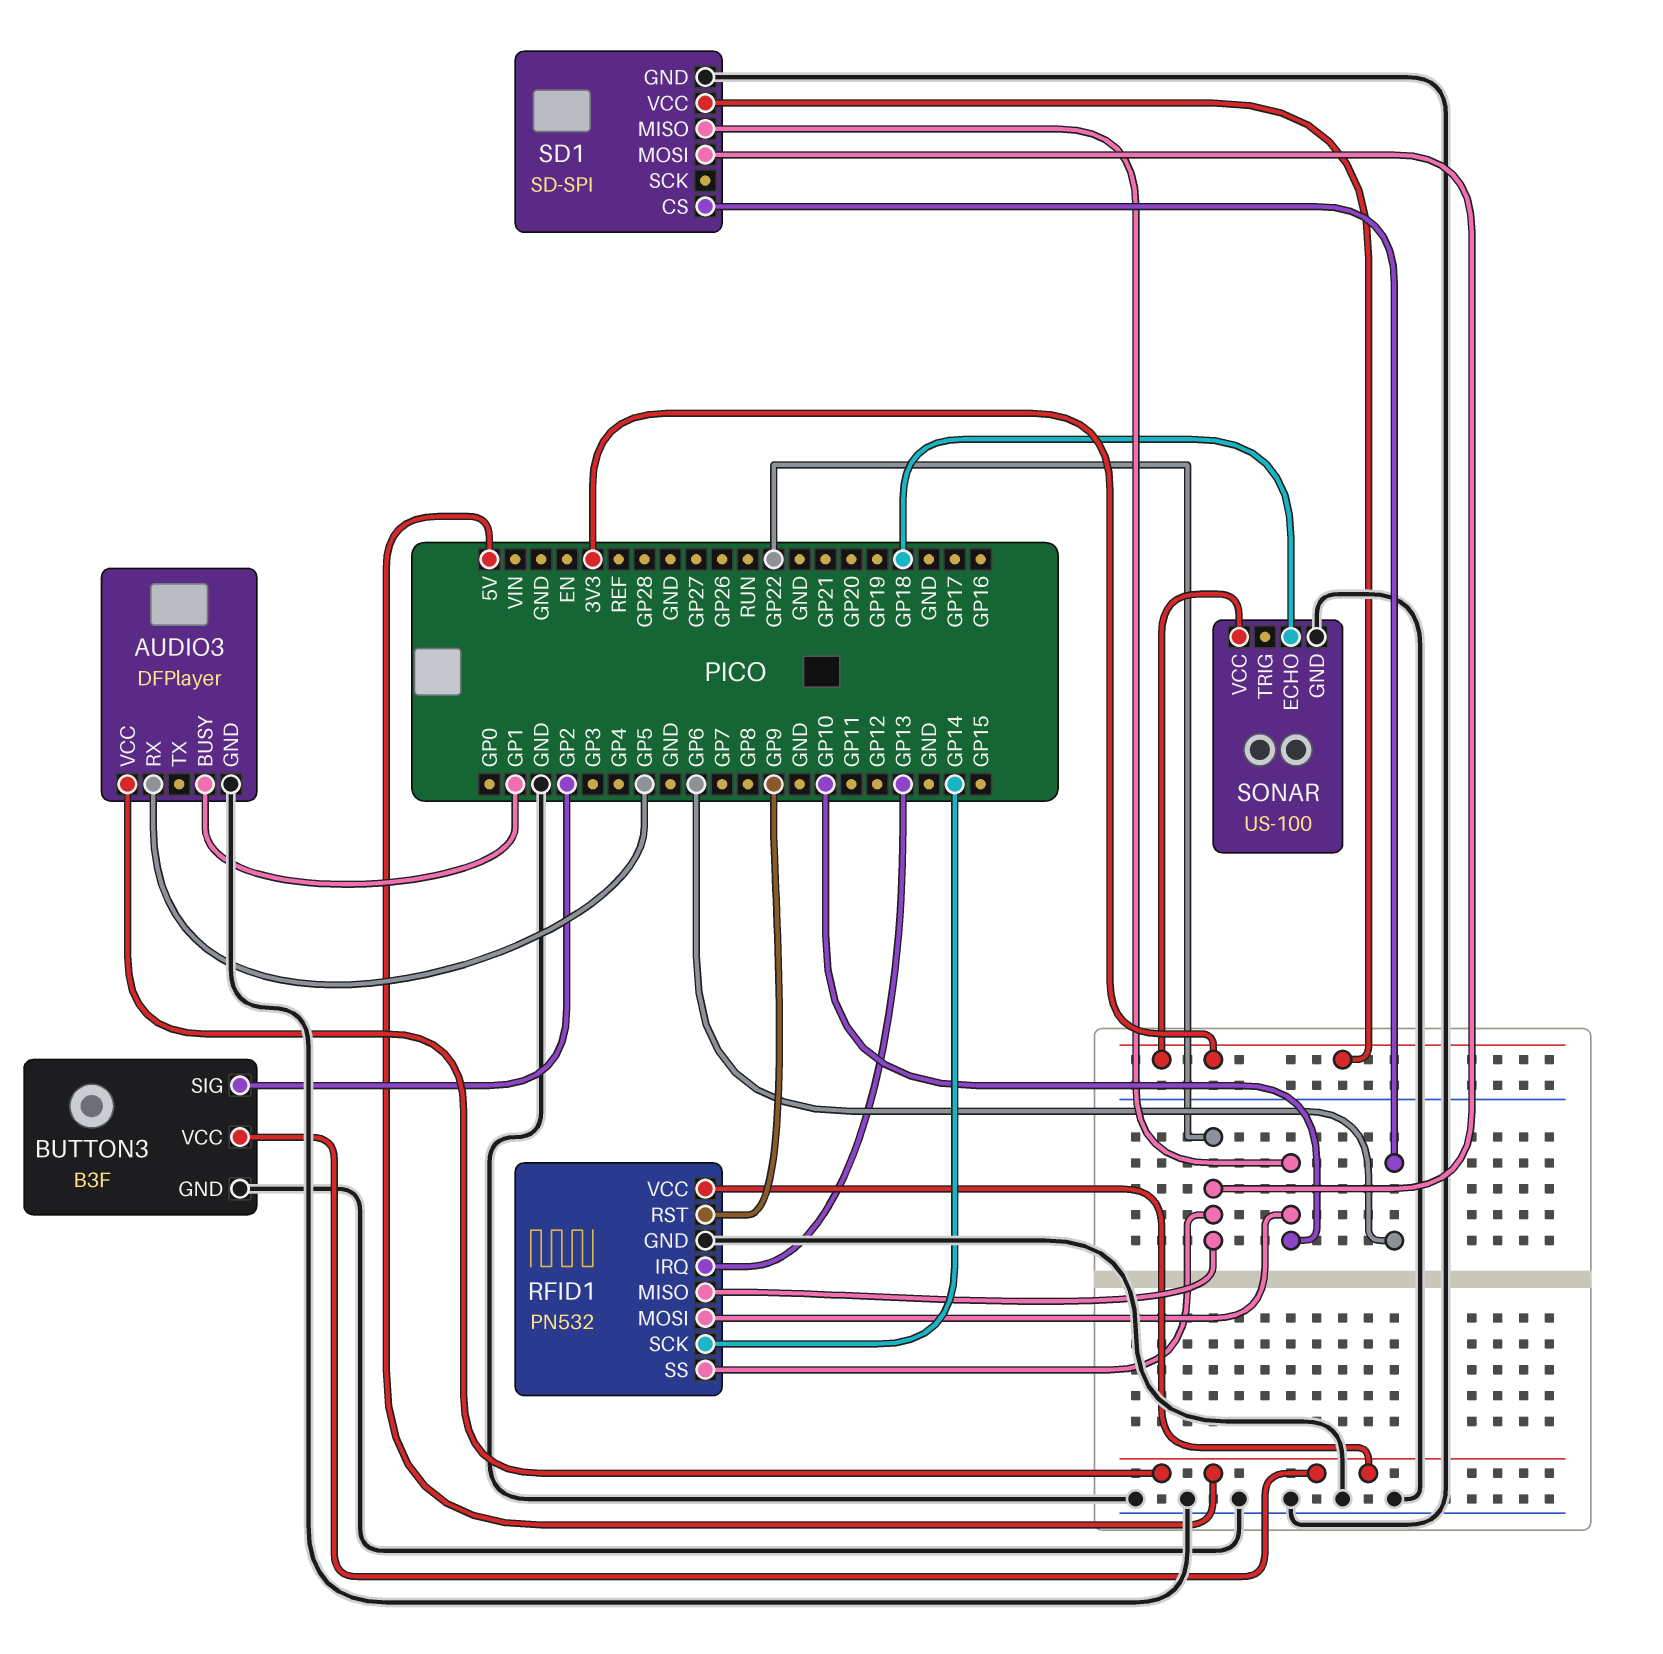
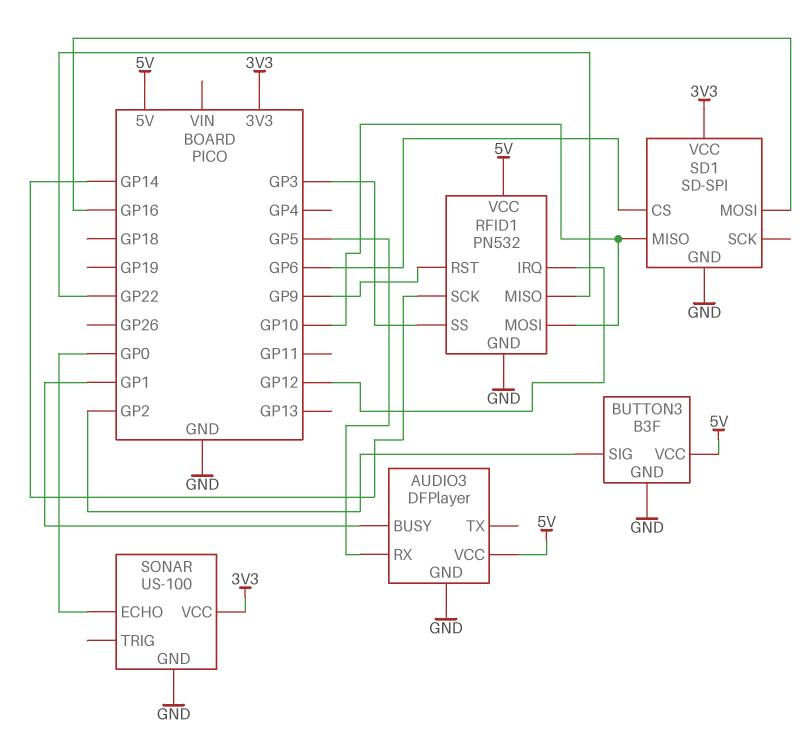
RFID1 pin IRQ: GP13 -> GP12
RFID1 pin SS: GP22 -> GP3
SD1 pin MOSI: GP22 -> GP16
SONAR pin ECHO: GP18 -> GP0

